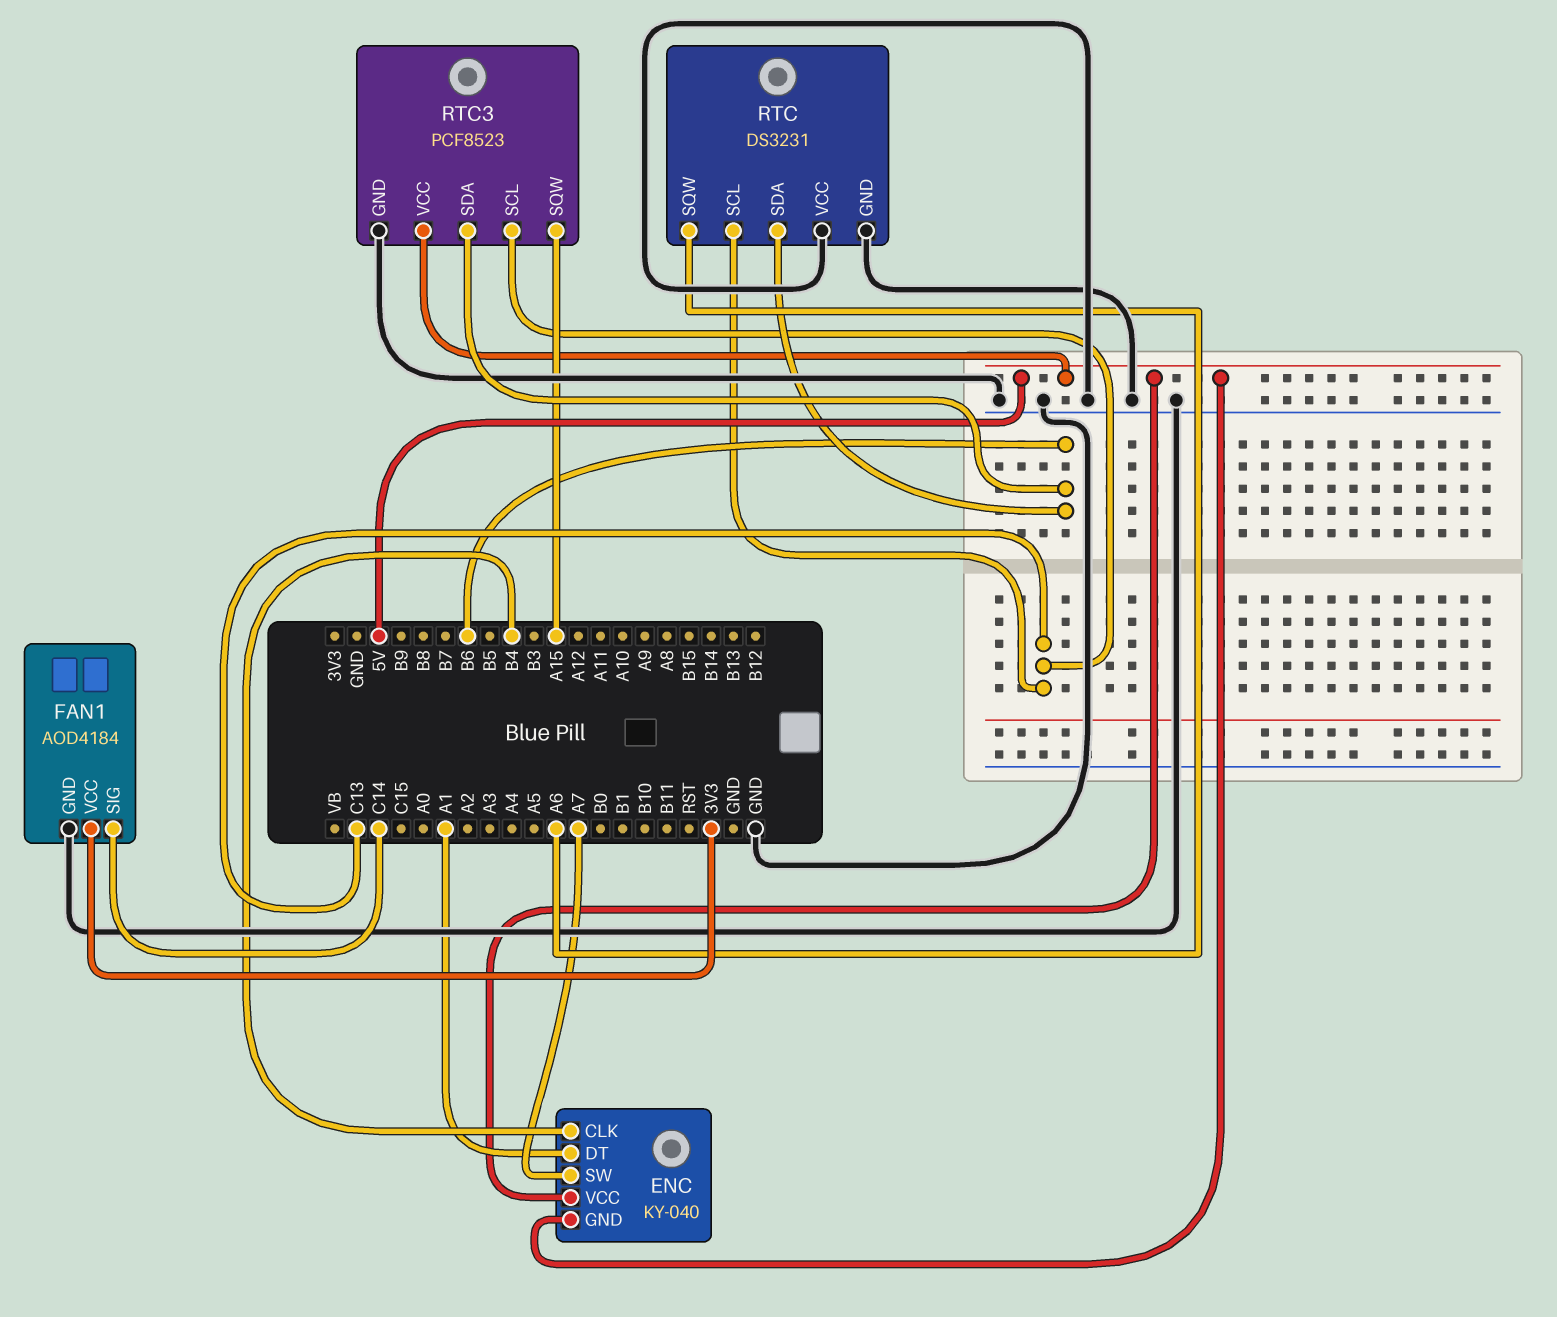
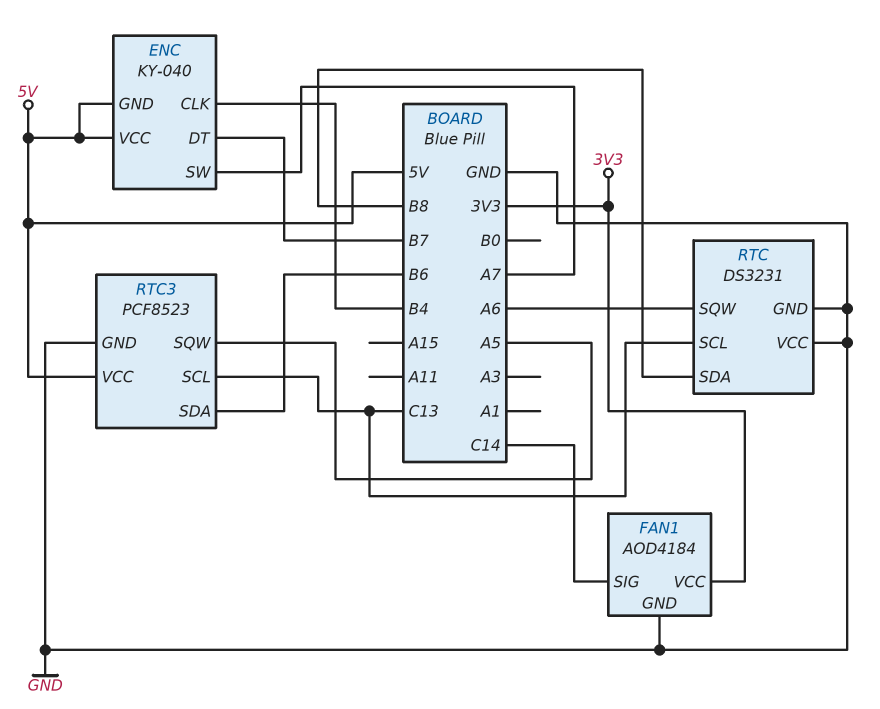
ENC pin DT: A1 -> B7
RTC pin SDA: B6 -> B8
RTC3 pin SQW: A15 -> A5

